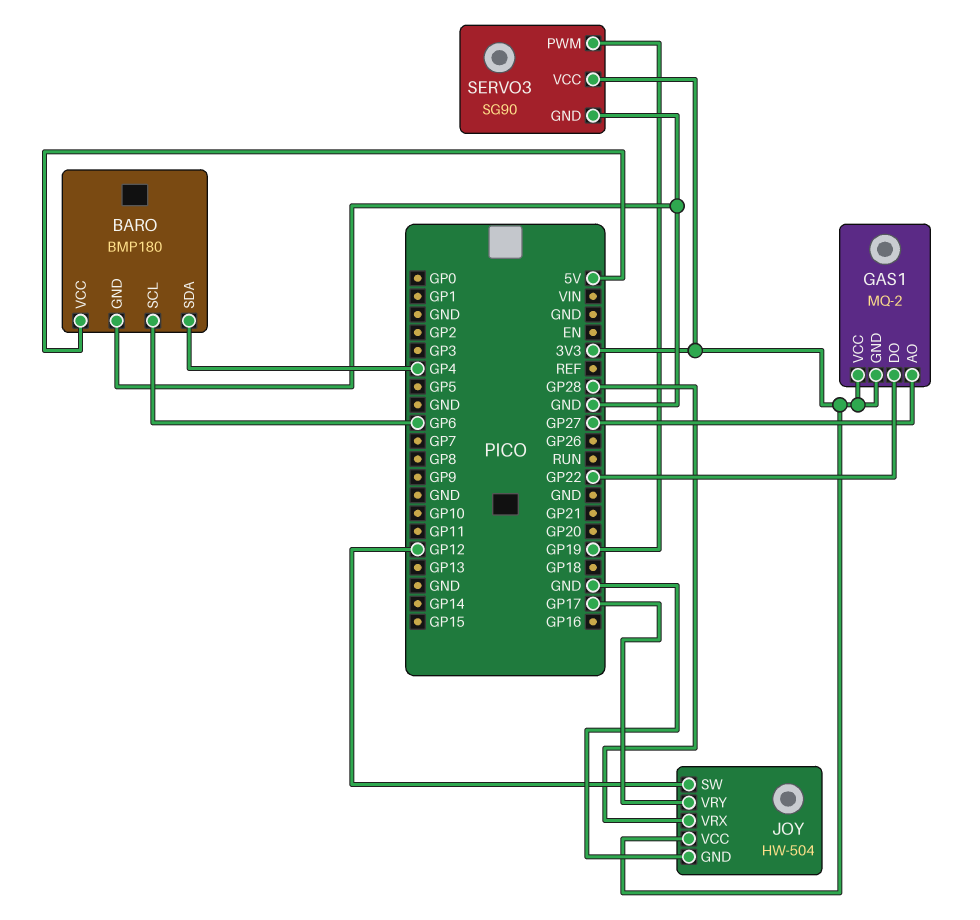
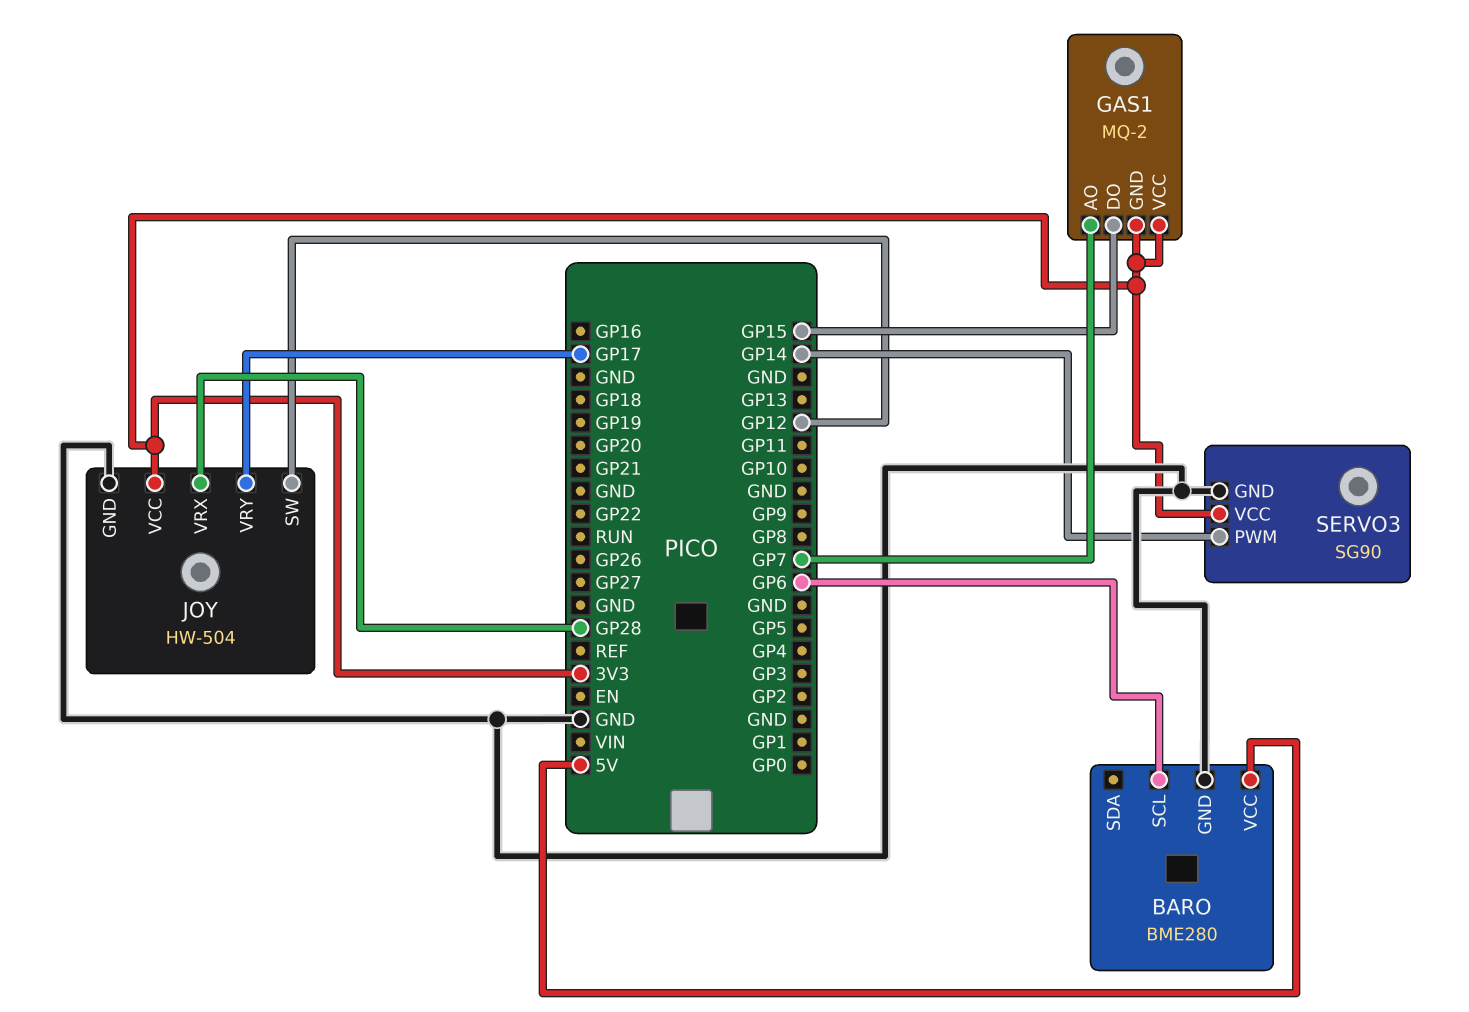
BARO: BMP180 -> BME280
BARO pin SDA: GP4 -> none
GAS1 pin AO: GP27 -> GP7
GAS1 pin DO: GP22 -> GP15
SERVO3 pin PWM: GP19 -> GP14

